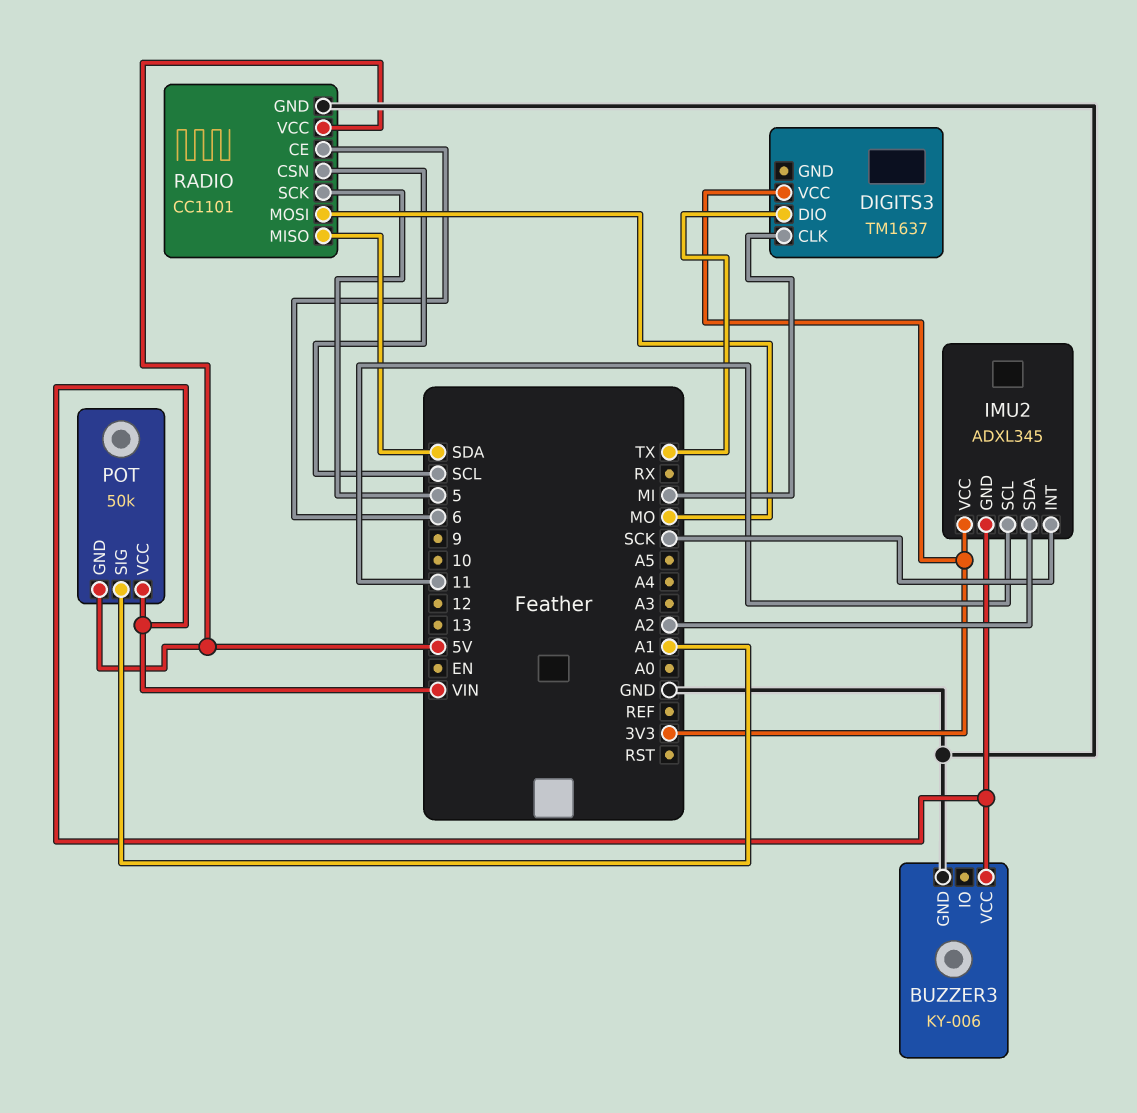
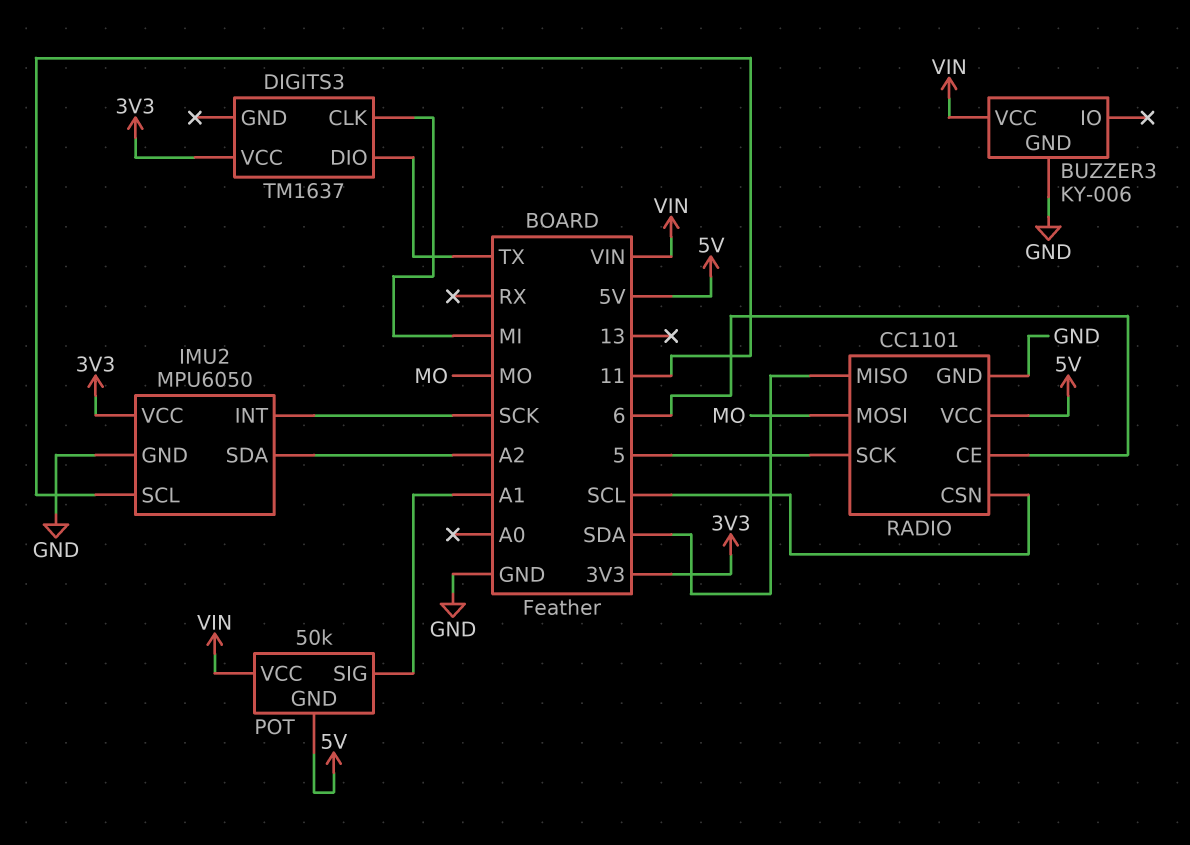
IMU2: ADXL345 -> MPU6050
IMU2 pin GND: VIN -> GND

